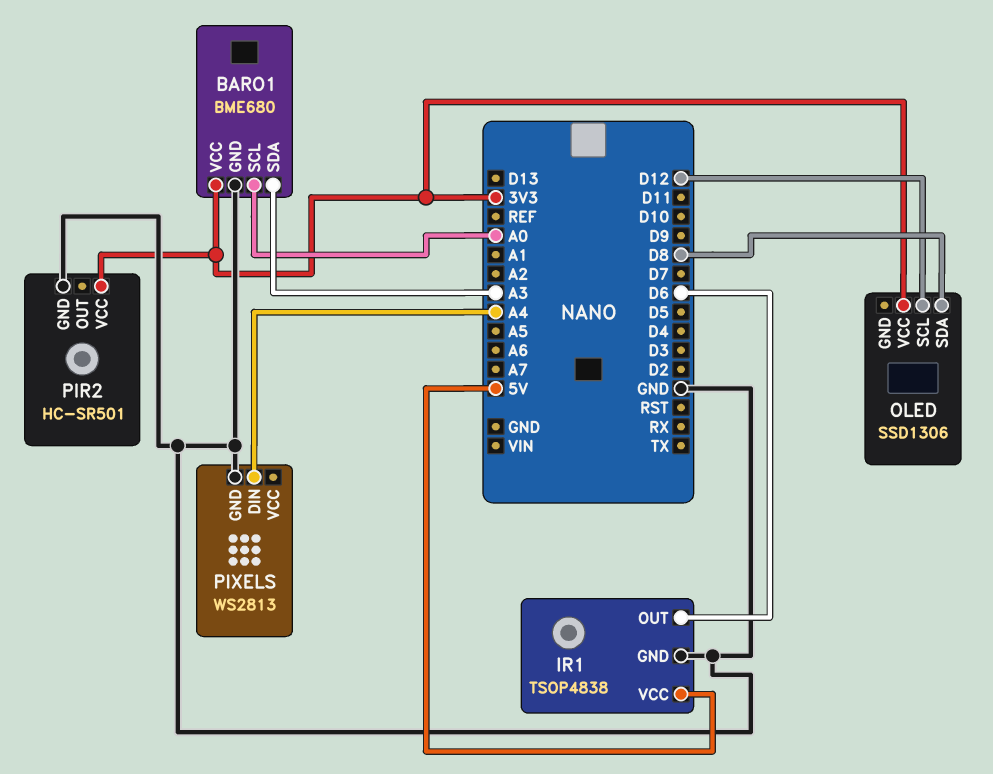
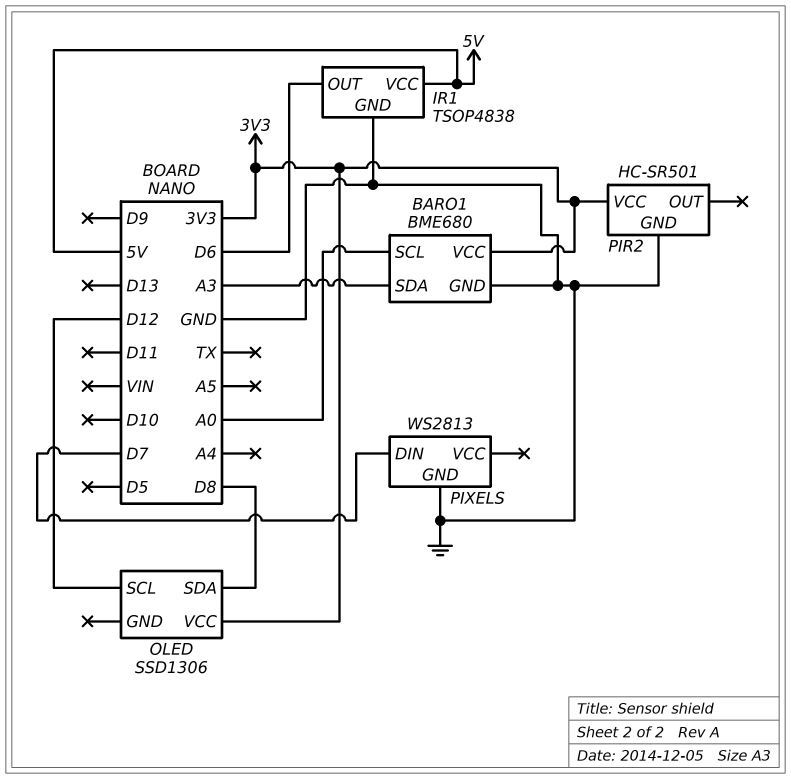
PIXELS pin DIN: A4 -> D7

